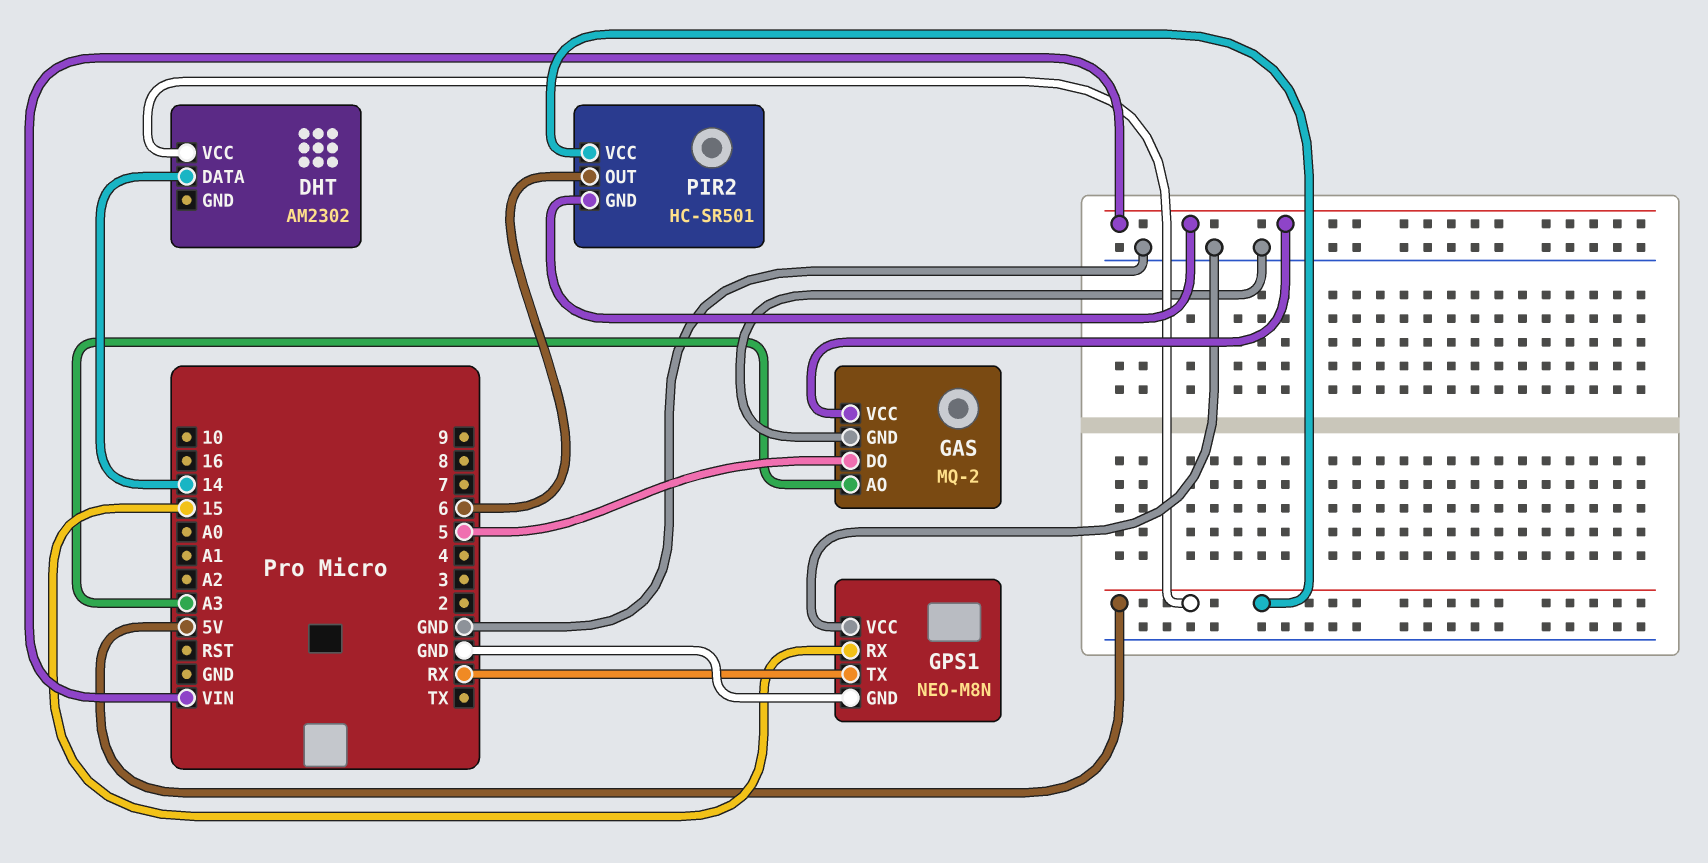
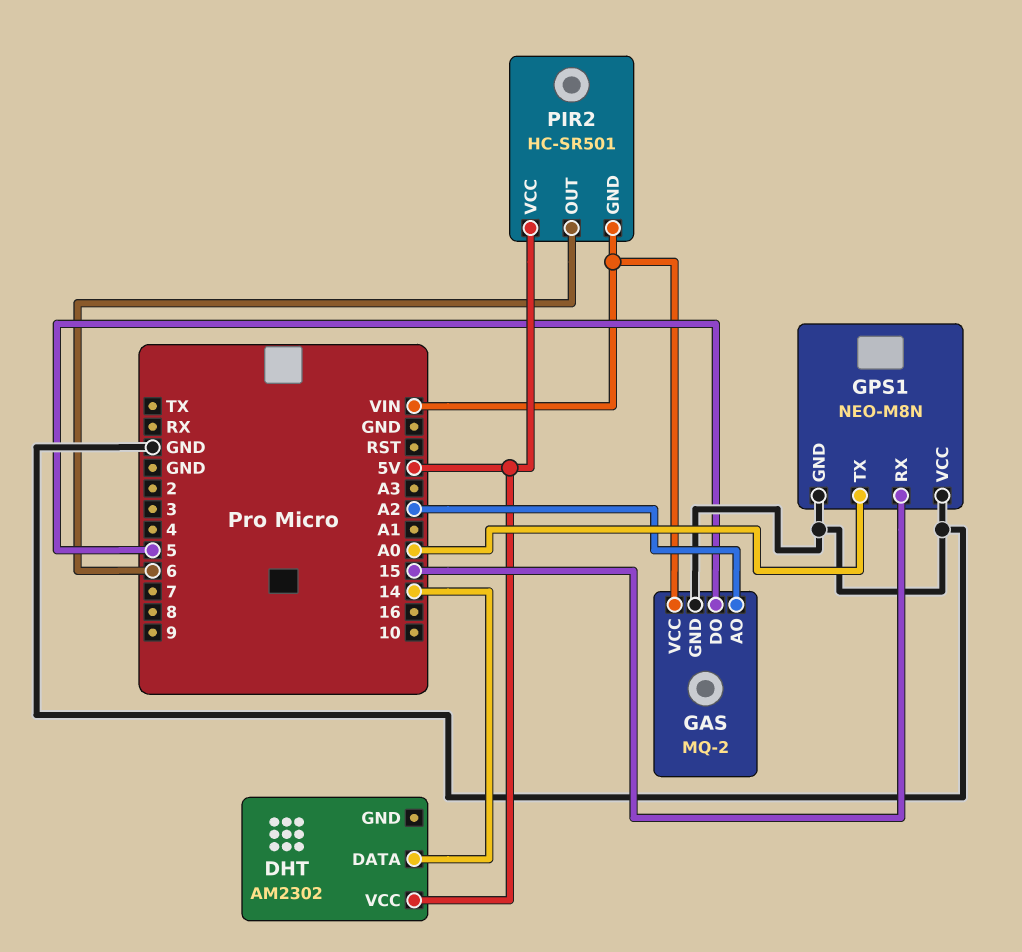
GAS pin AO: A3 -> A2
GPS1 pin TX: RX -> A0

